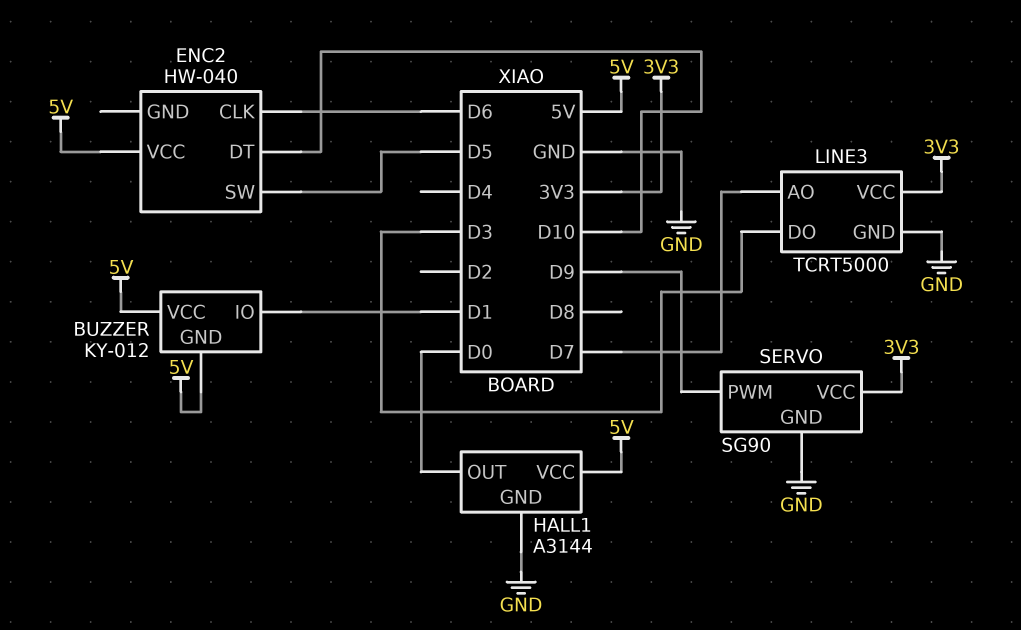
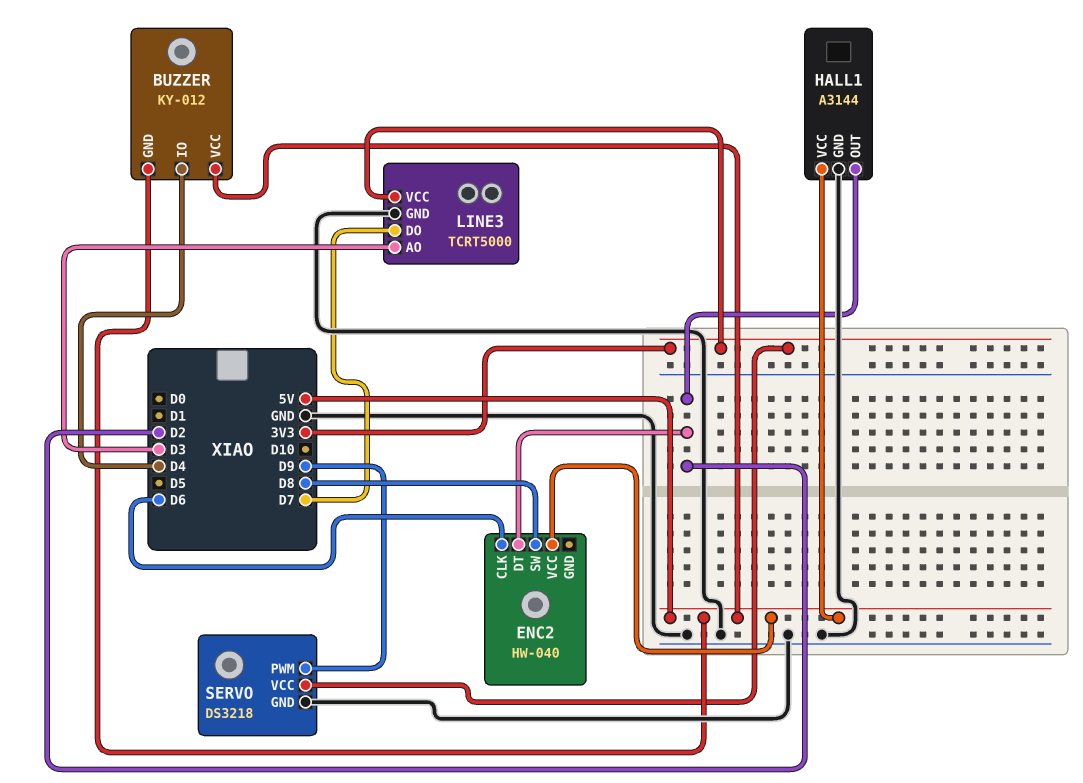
BUZZER pin IO: D1 -> D4
ENC2 pin DT: D10 -> D2
ENC2 pin SW: D5 -> D8
HALL1 pin OUT: D0 -> D2
LINE3 pin AO: D7 -> D3
LINE3 pin DO: D3 -> D7
SERVO: SG90 -> DS3218

